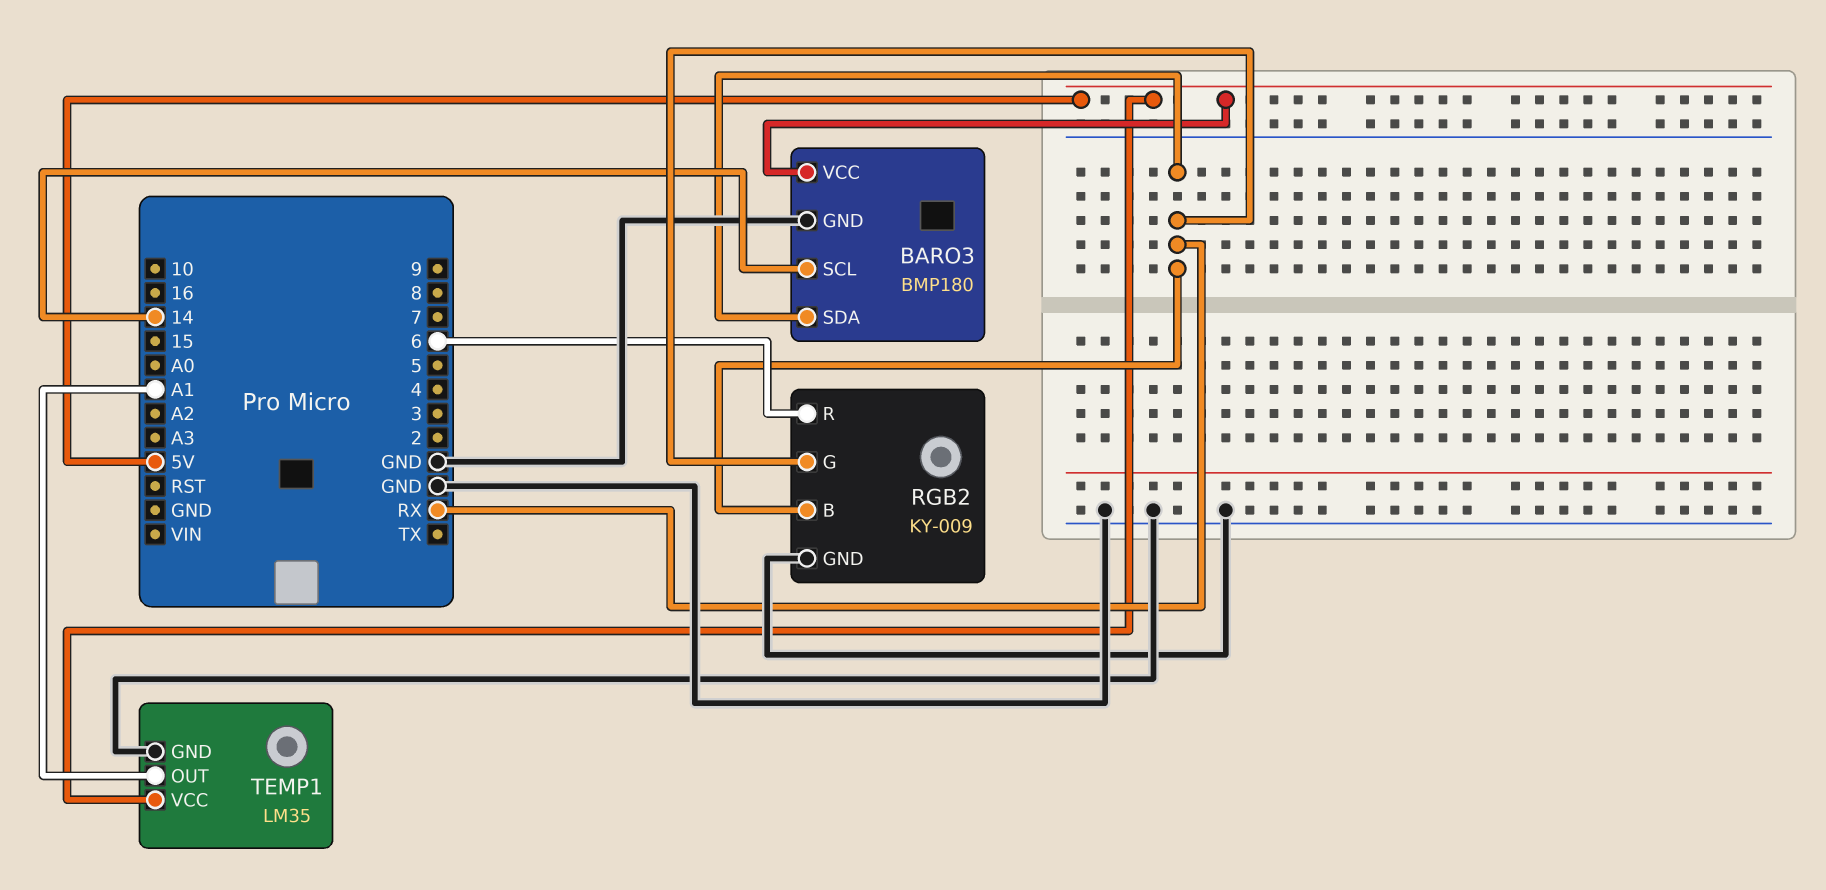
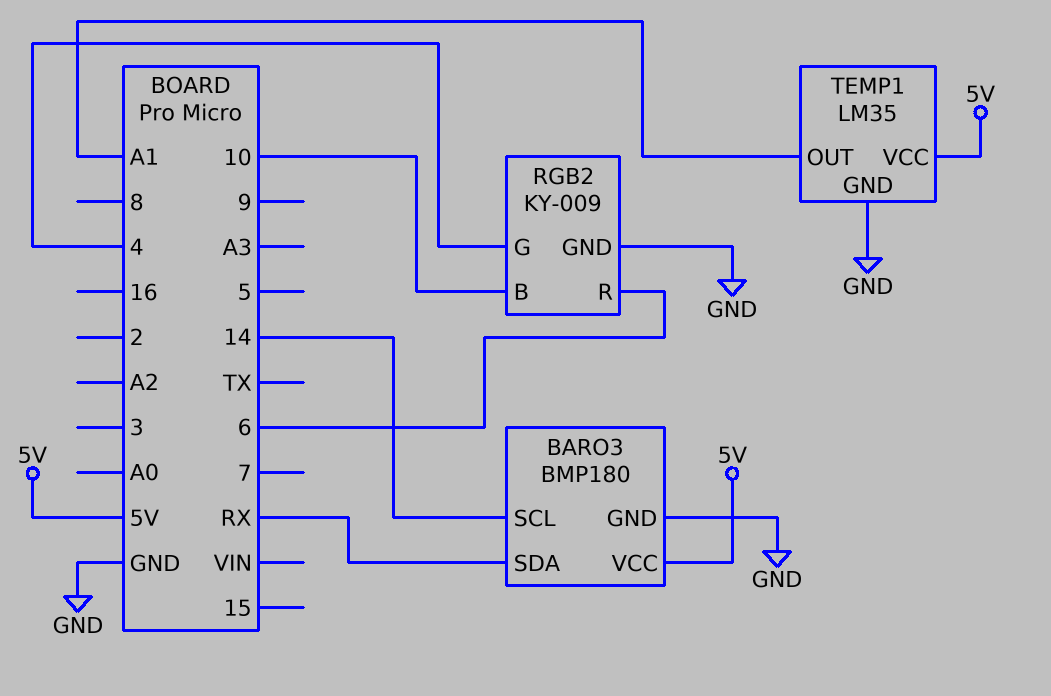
RGB2 pin B: RX -> 10
RGB2 pin G: RX -> 4

